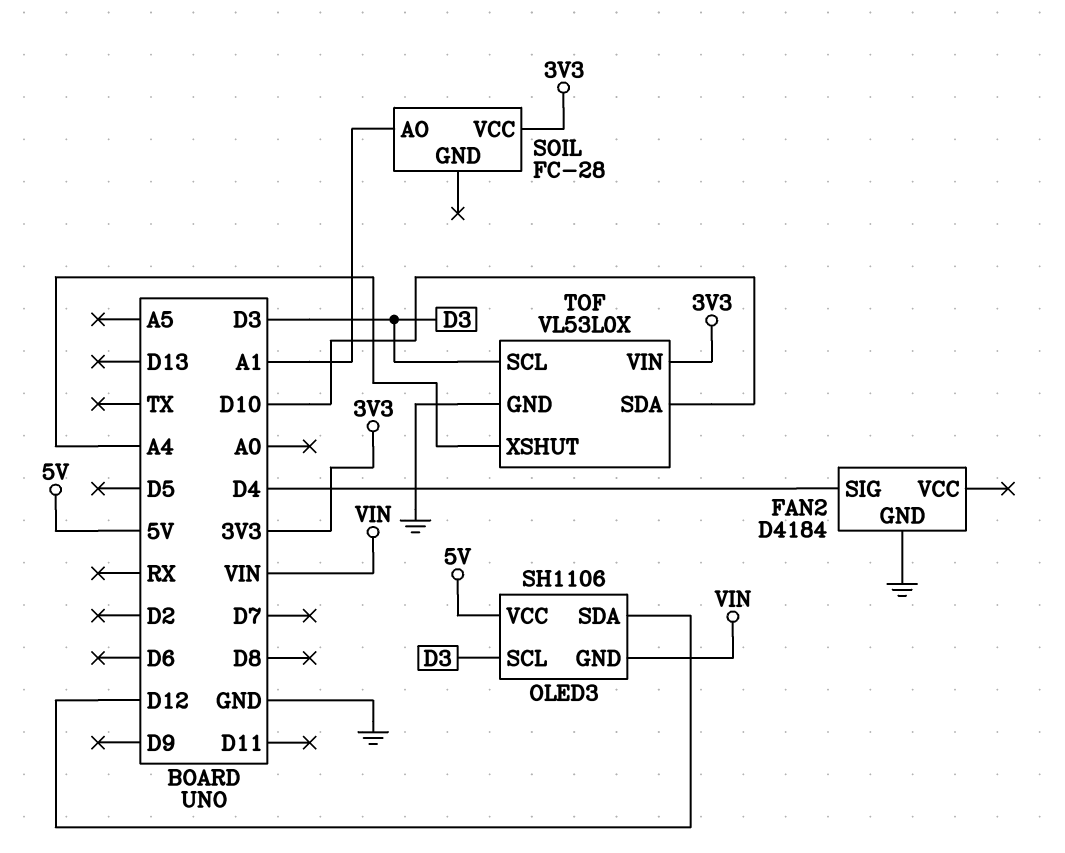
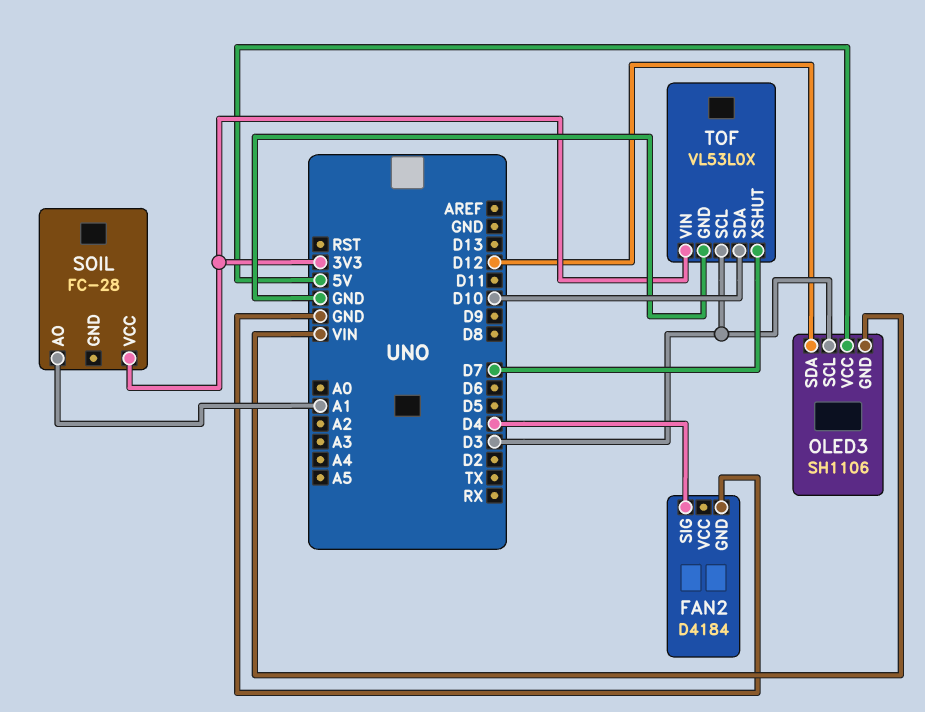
TOF pin XSHUT: A4 -> D7

